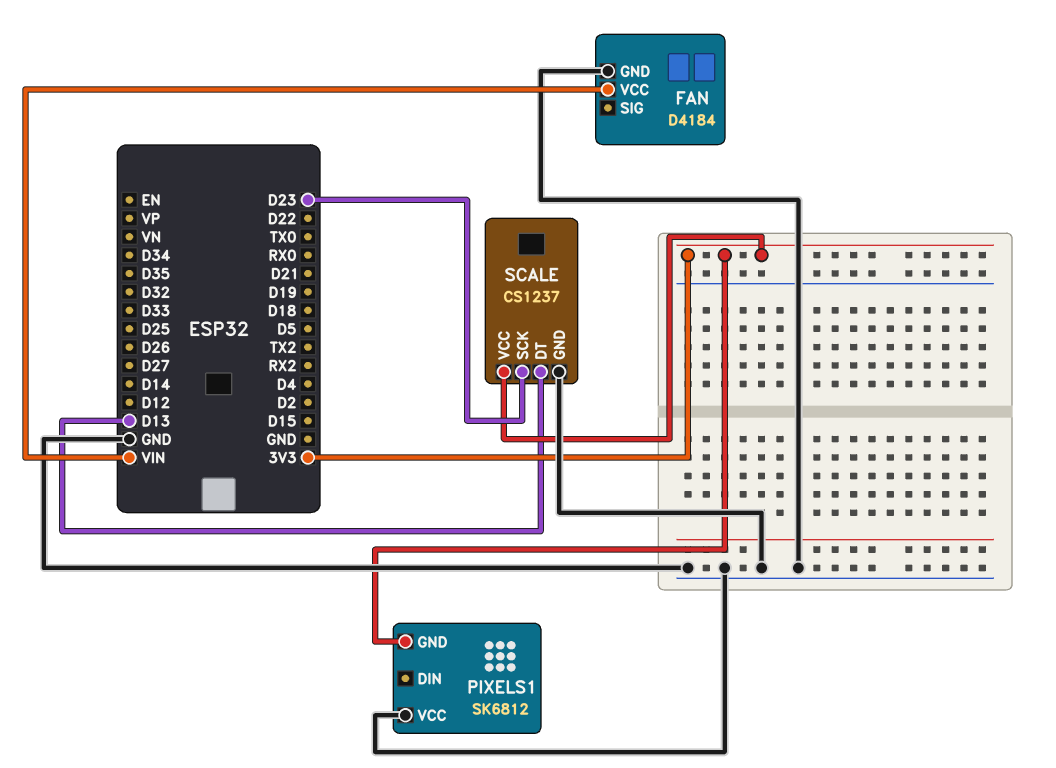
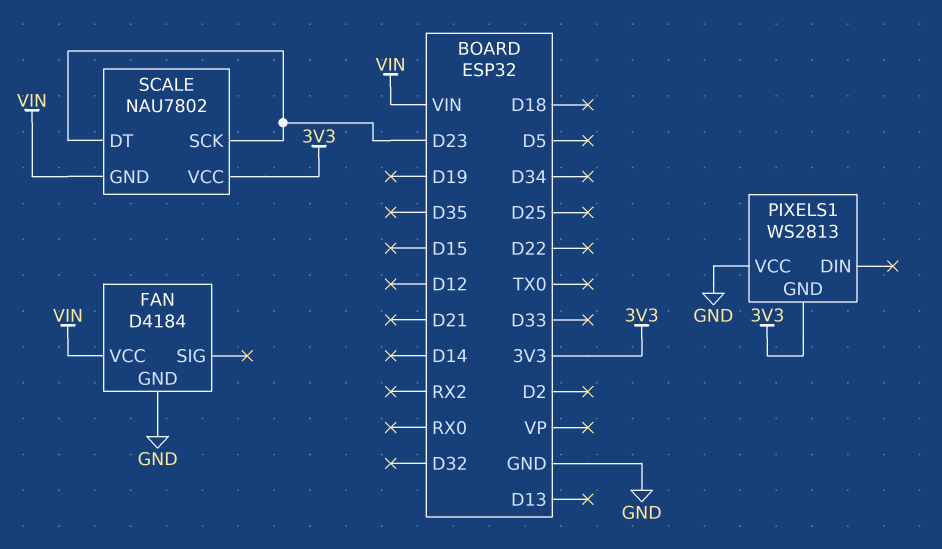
PIXELS1: SK6812 -> WS2813
SCALE: CS1237 -> NAU7802
SCALE pin DT: D13 -> D23
SCALE pin GND: GND -> VIN

